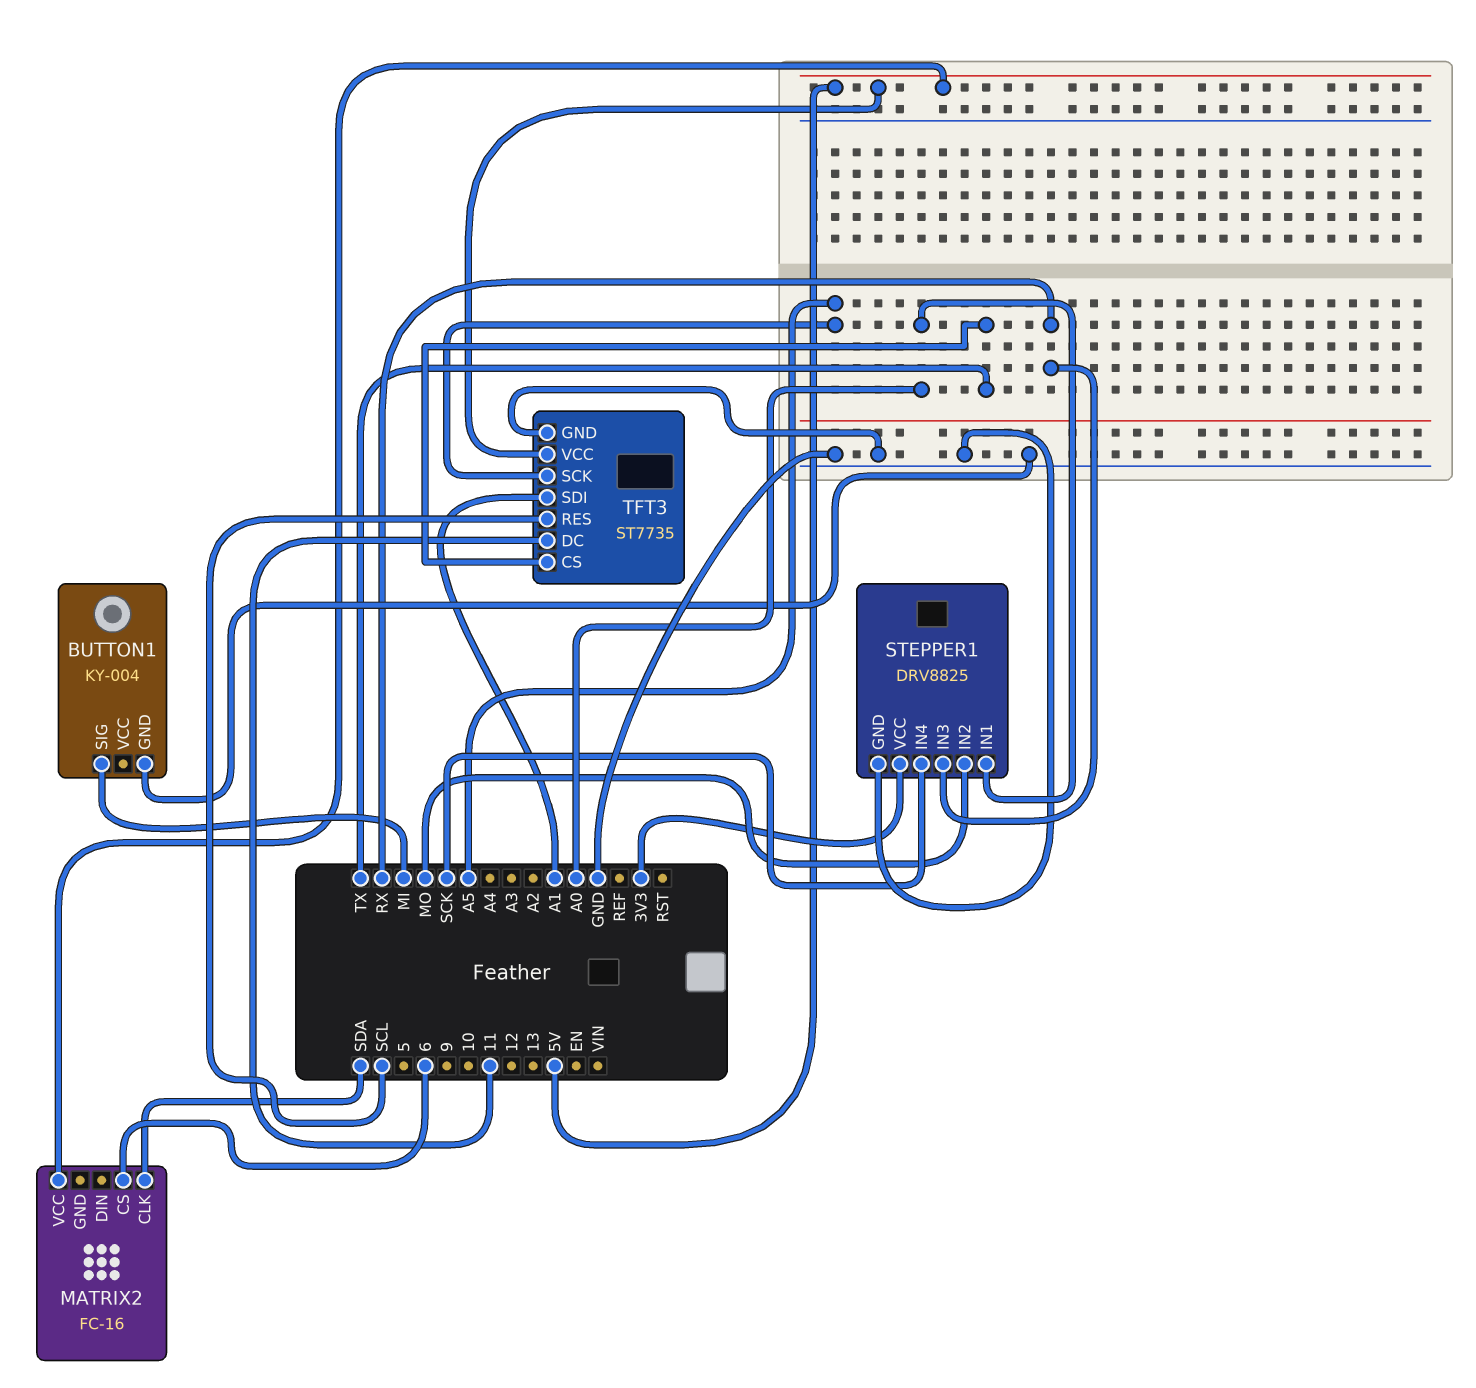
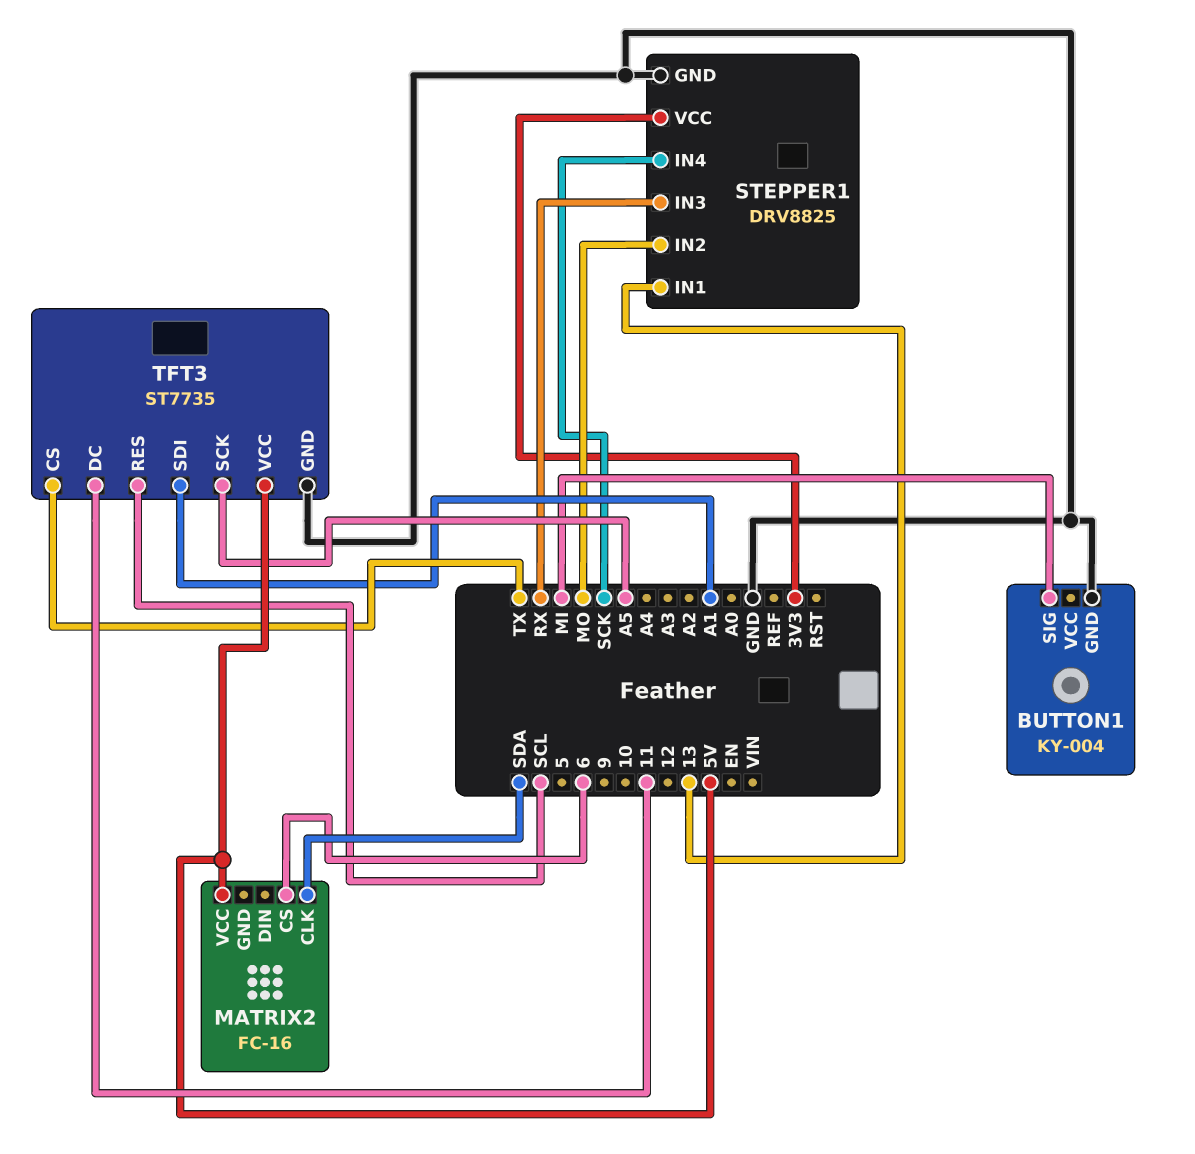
STEPPER1 pin IN1: A0 -> 13

